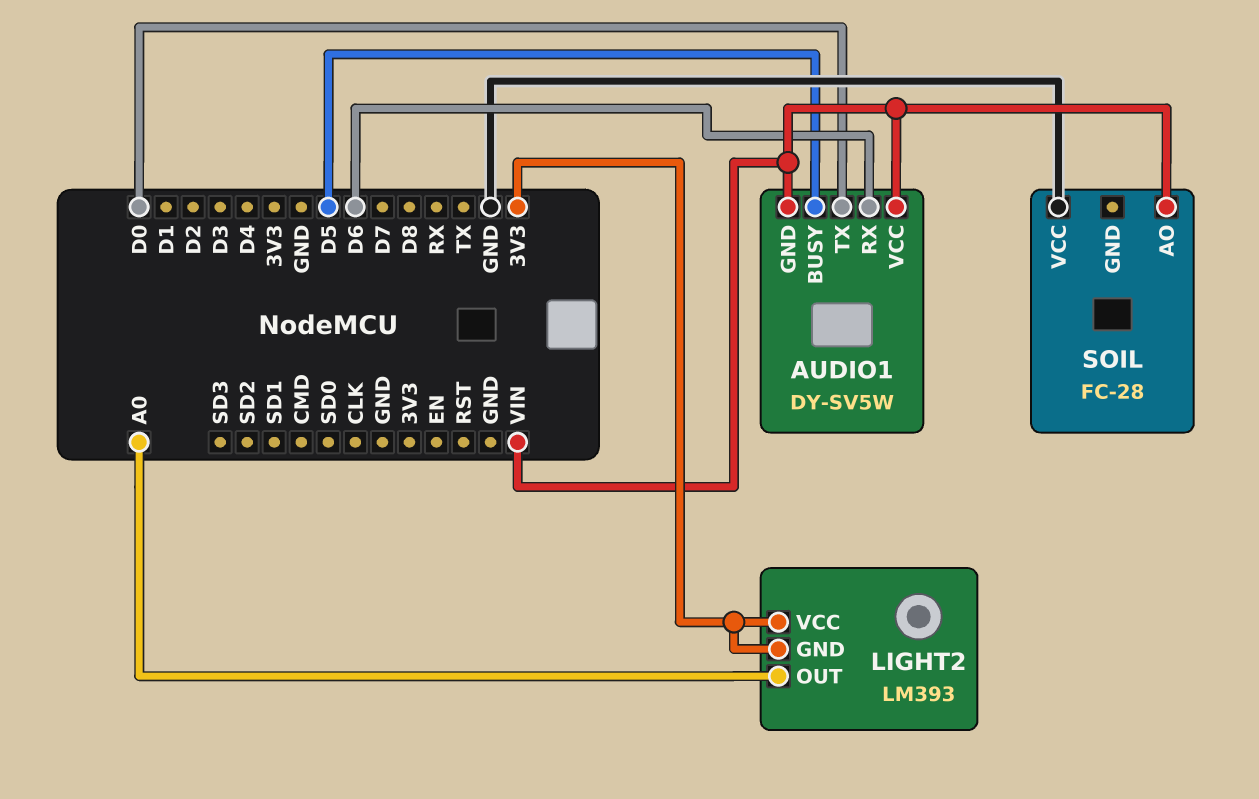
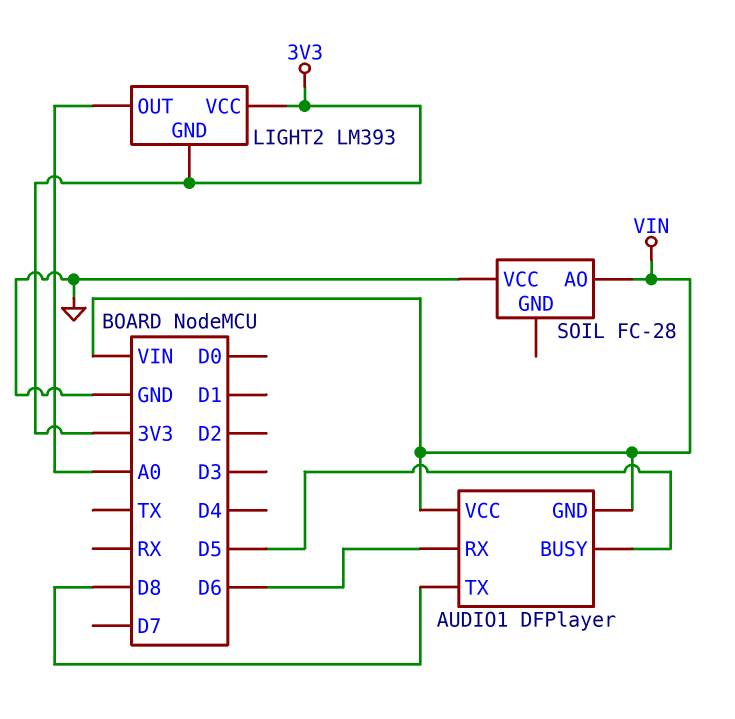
AUDIO1: DY-SV5W -> DFPlayer
AUDIO1 pin TX: D0 -> D8

